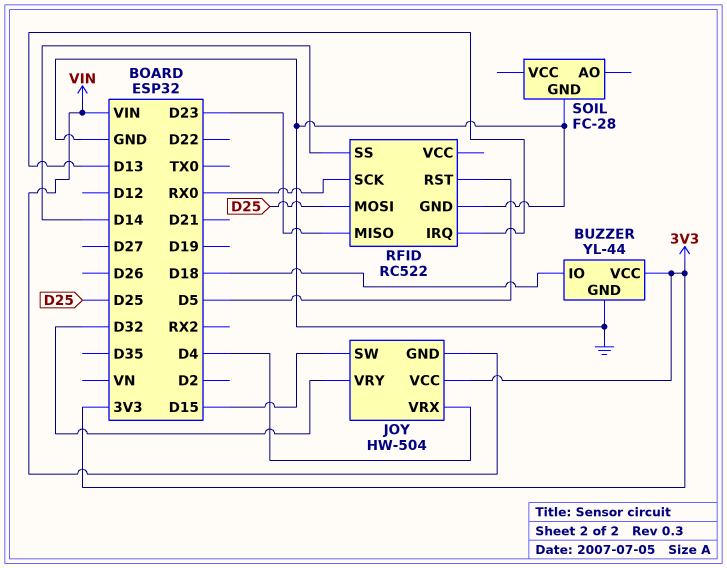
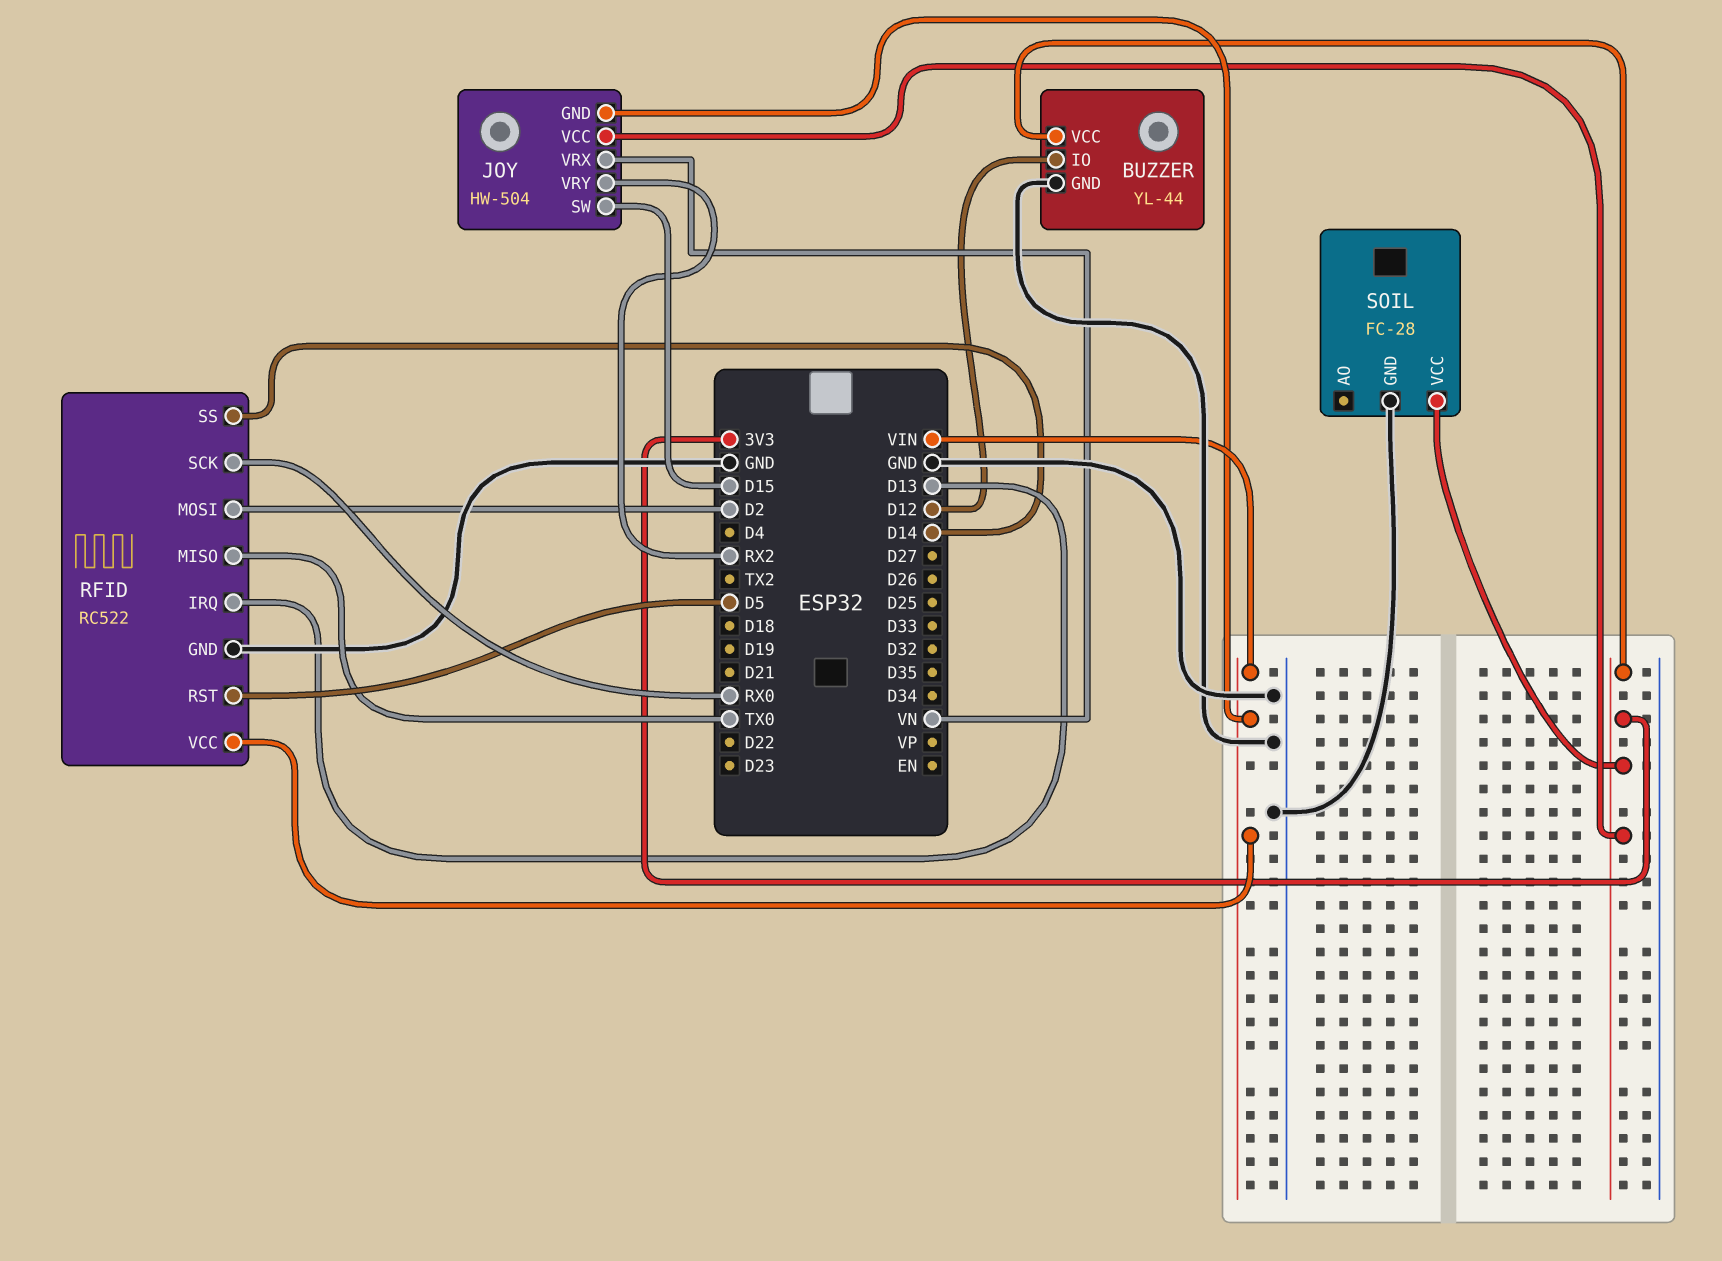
BUZZER pin IO: D18 -> D12
JOY pin VRX: D4 -> VN
JOY pin VRY: D32 -> RX2
RFID pin MISO: D23 -> TX0
RFID pin MOSI: D25 -> D2
RFID pin VCC: none -> VIN
SOIL pin VCC: none -> 3V3

